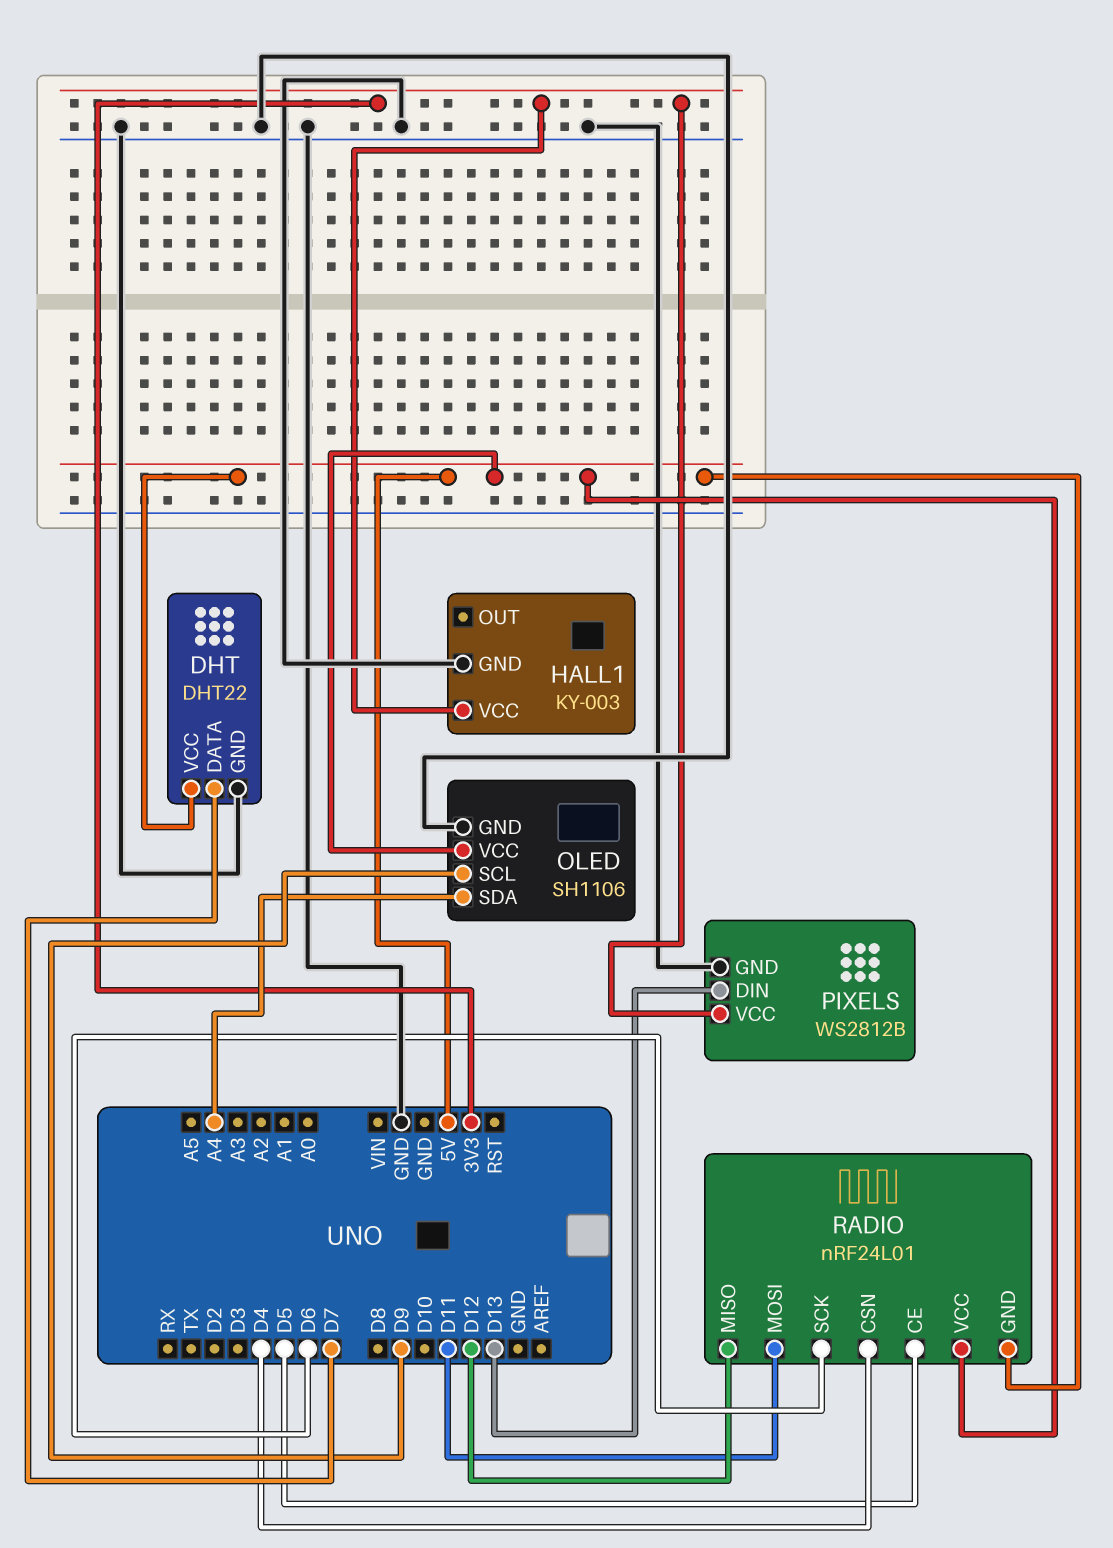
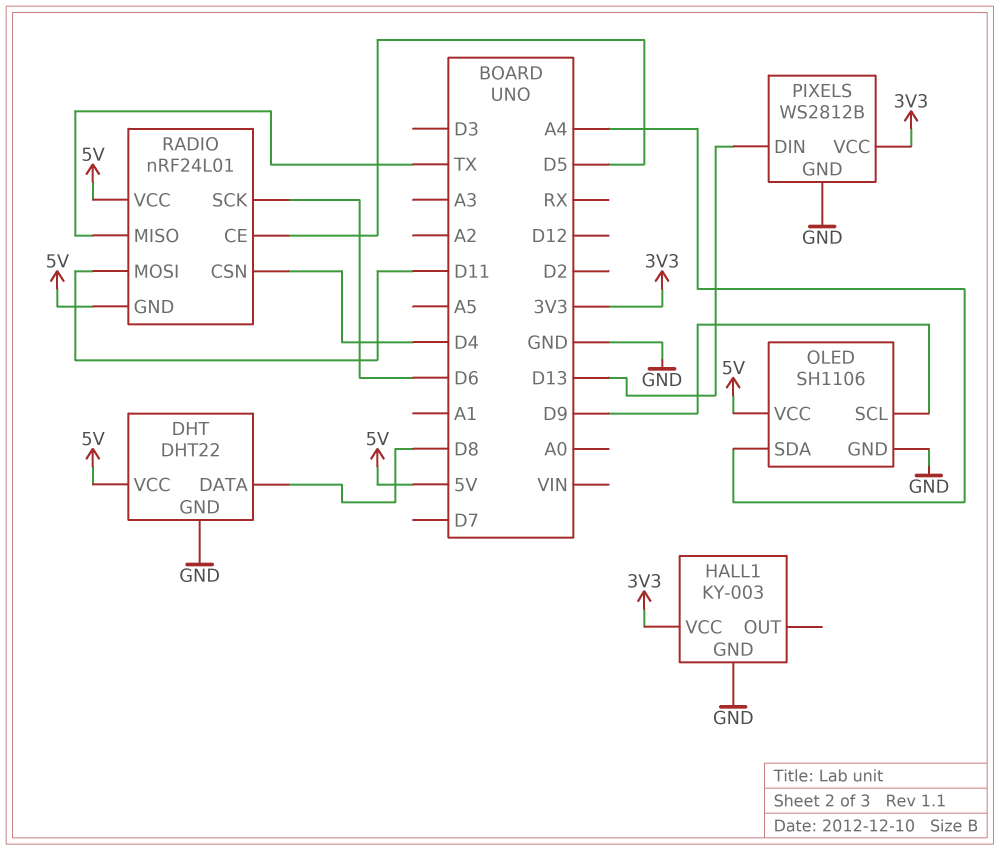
DHT pin DATA: D7 -> D8
RADIO pin MISO: D12 -> TX

